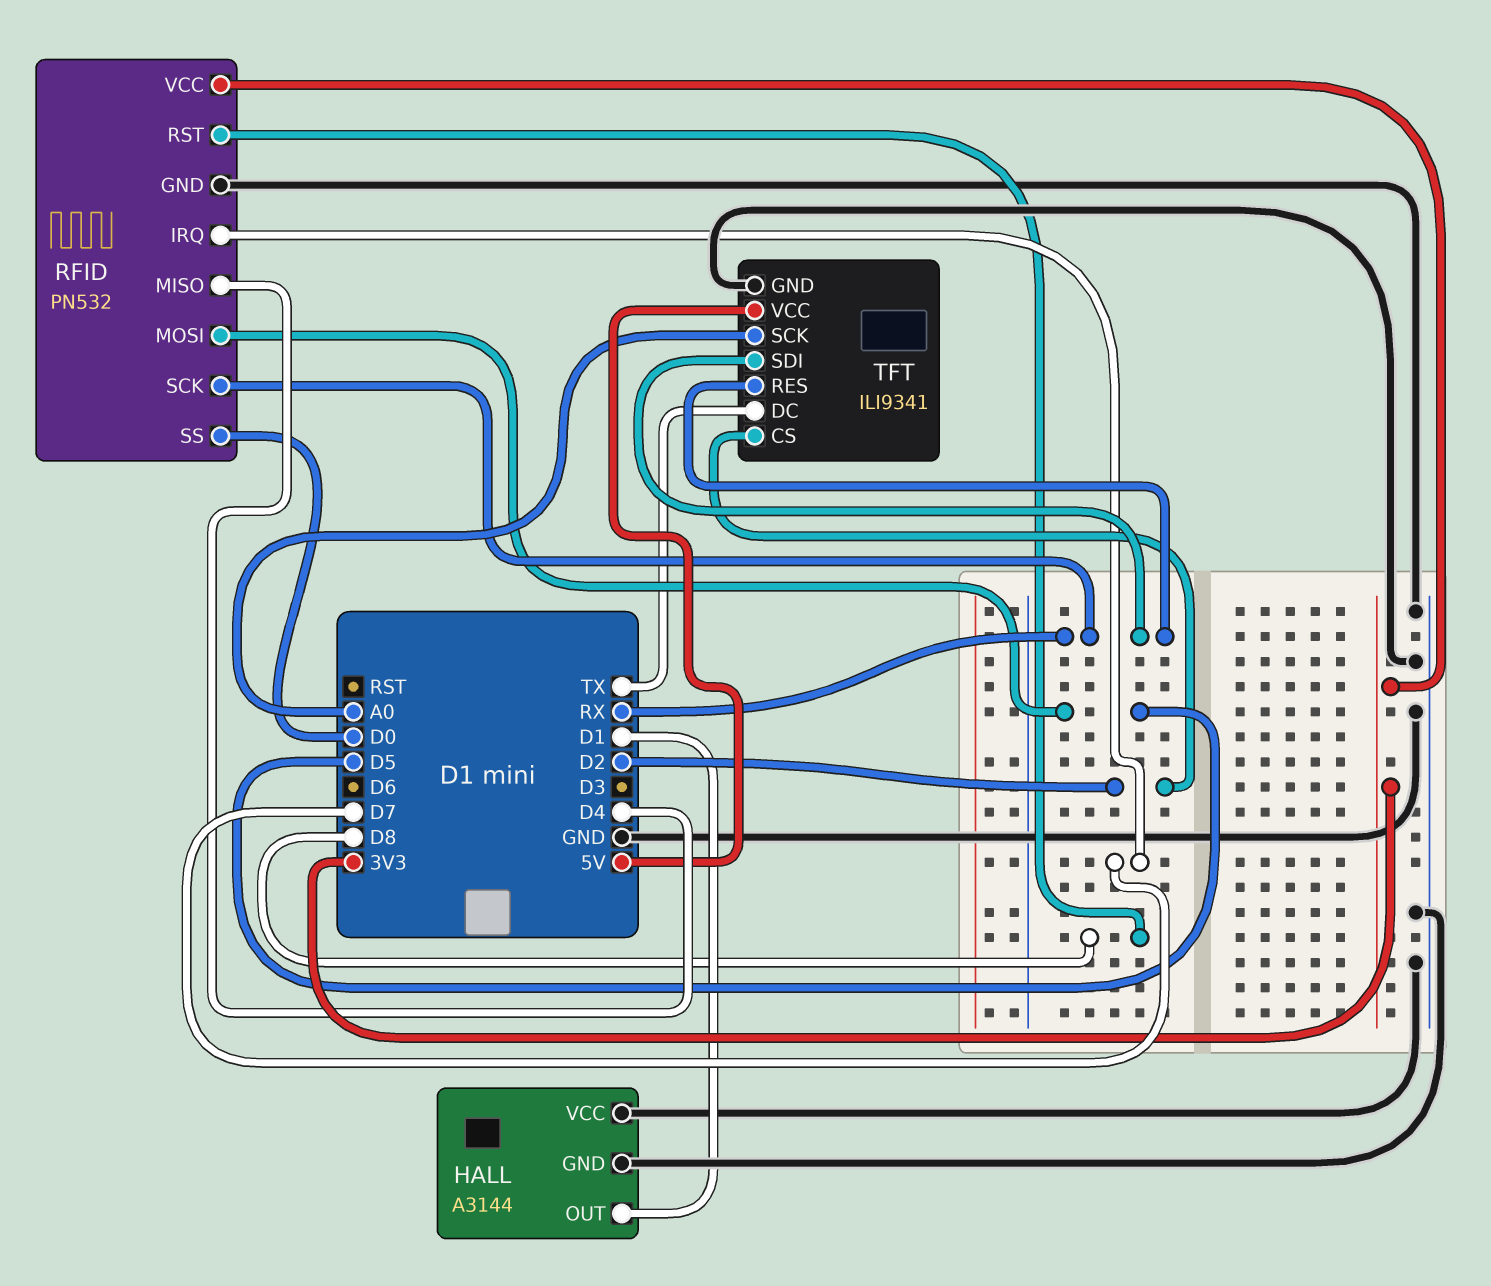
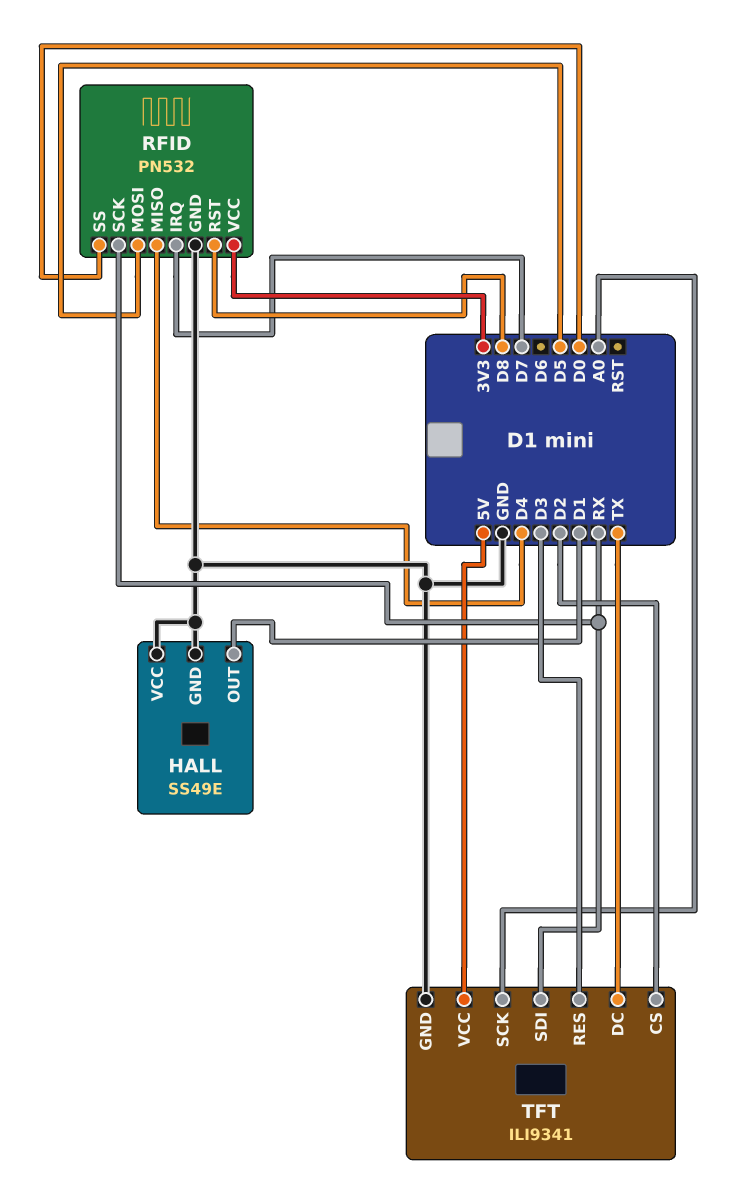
HALL: A3144 -> SS49E
TFT pin RES: RX -> D3

